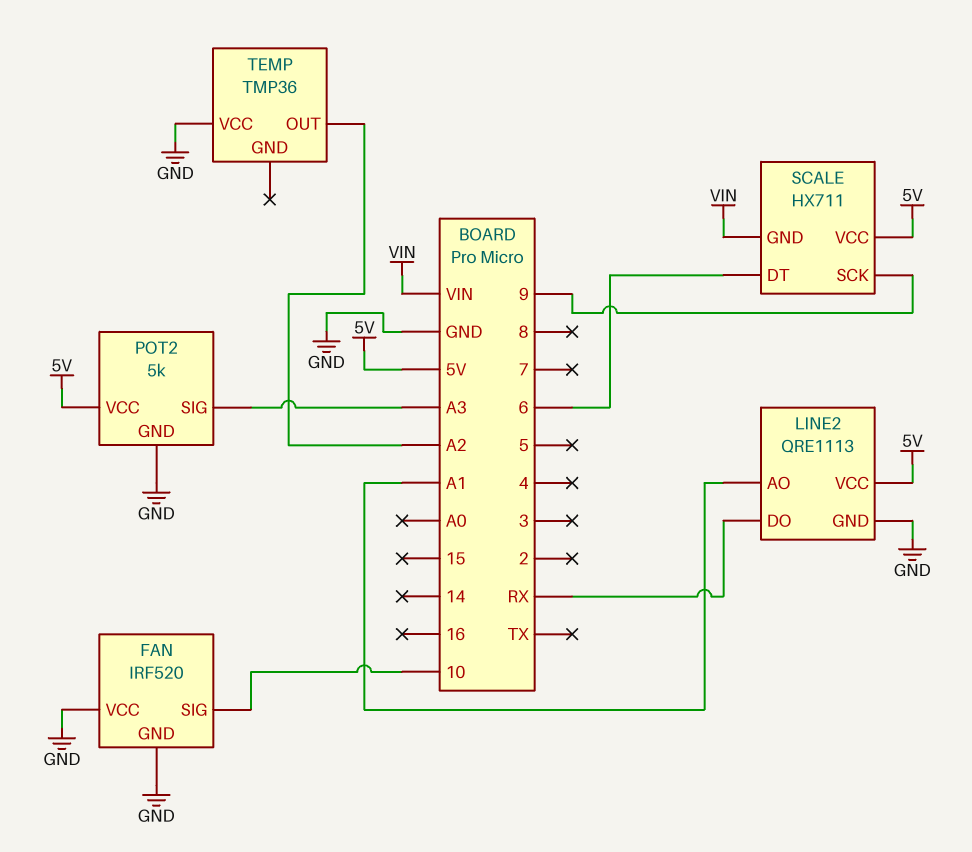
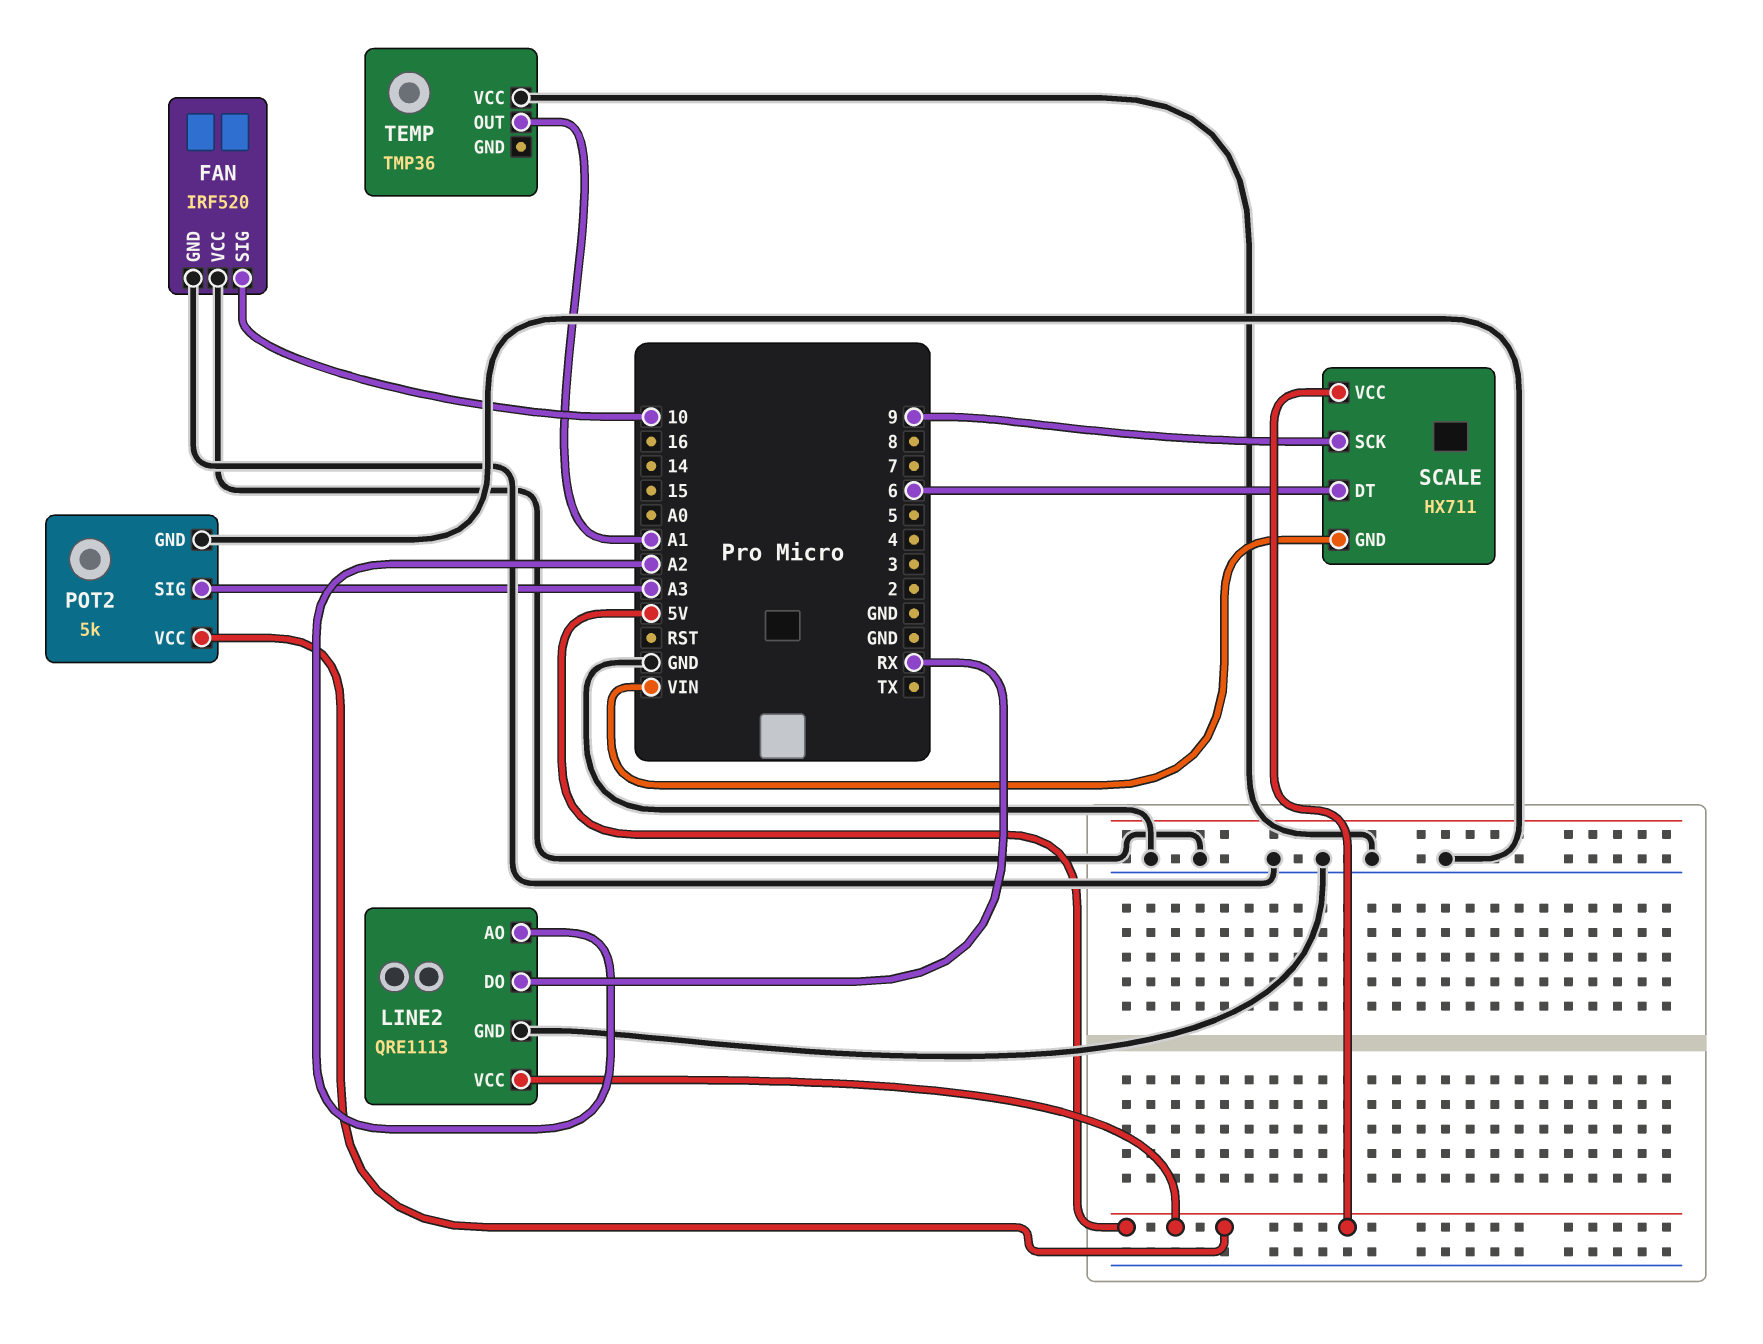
LINE2 pin AO: A1 -> A2
TEMP pin OUT: A2 -> A1

